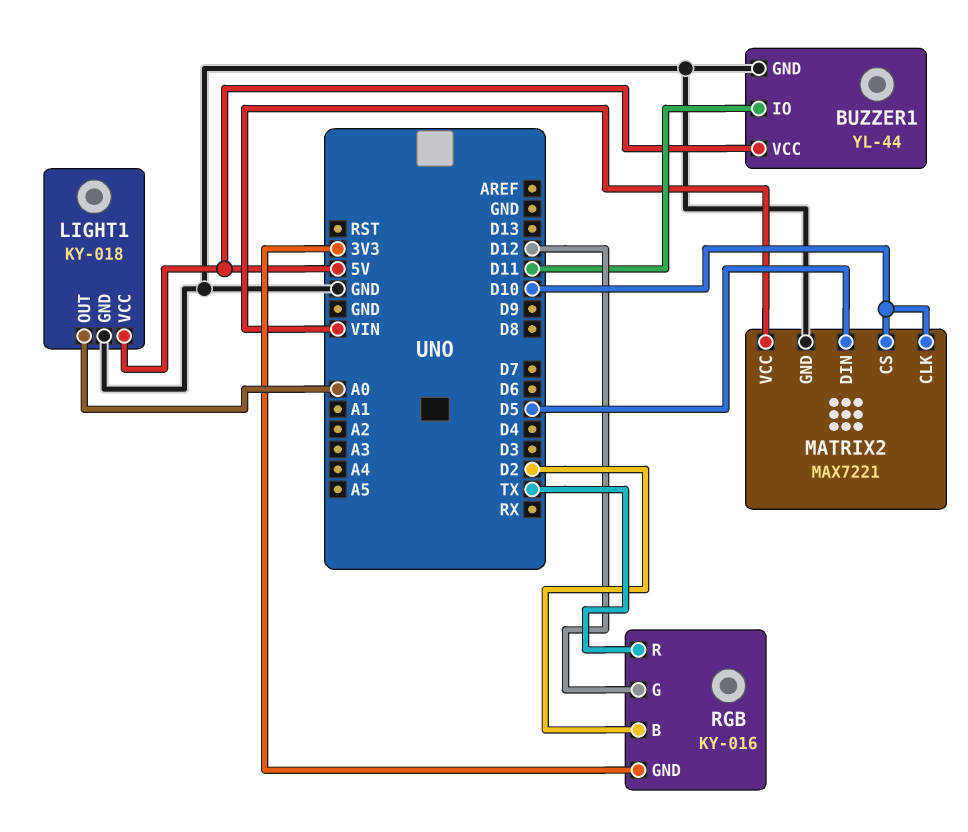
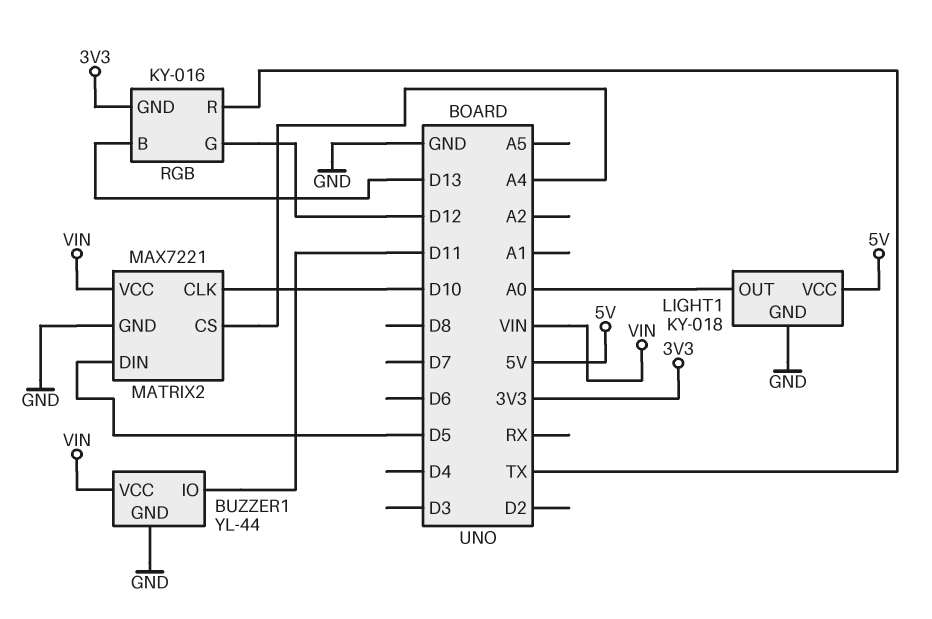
BUZZER1 pin VCC: 5V -> VIN
MATRIX2 pin CS: D10 -> A4
RGB pin B: D2 -> D13

